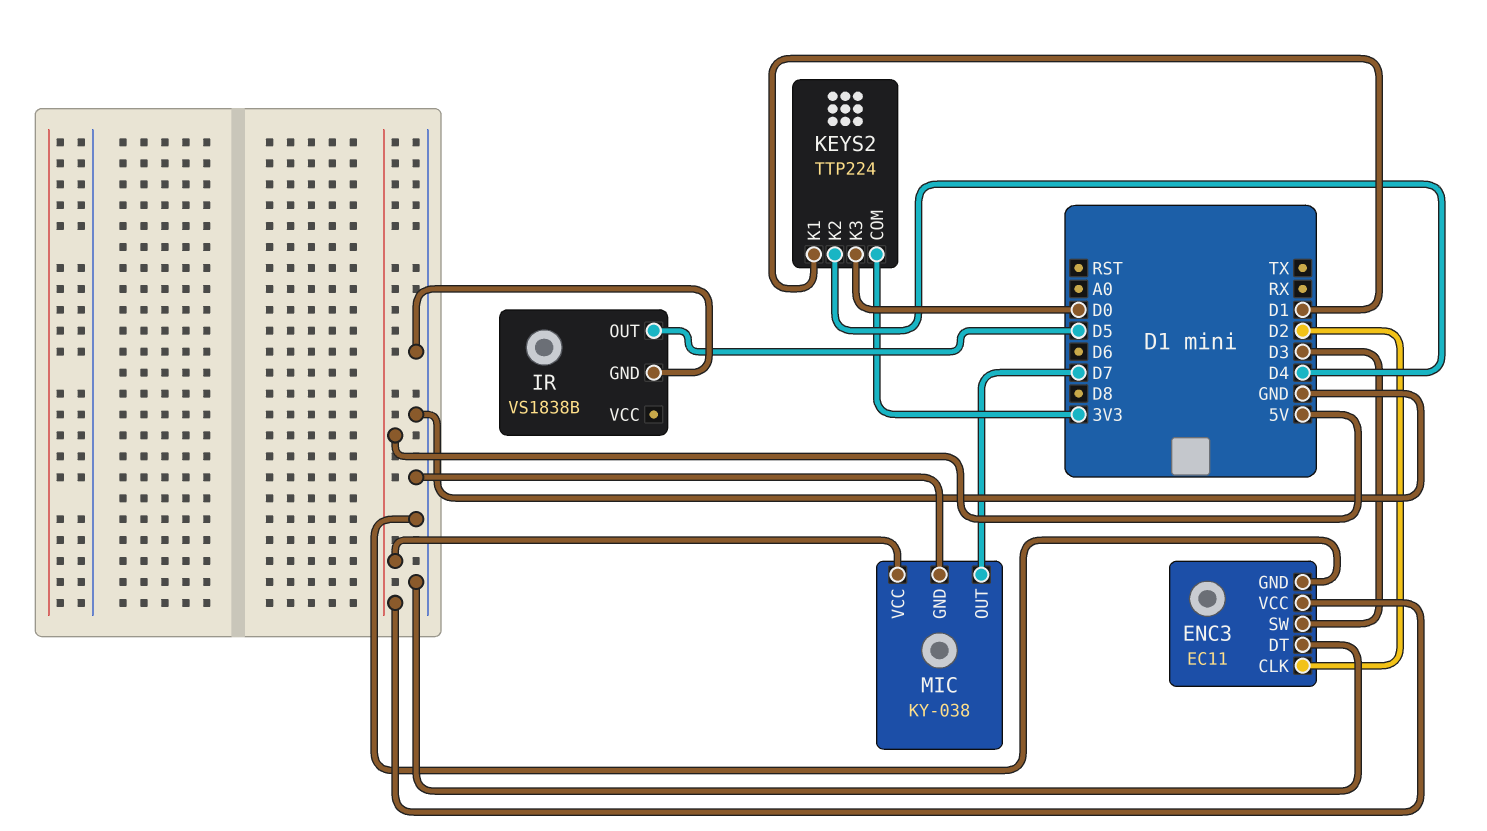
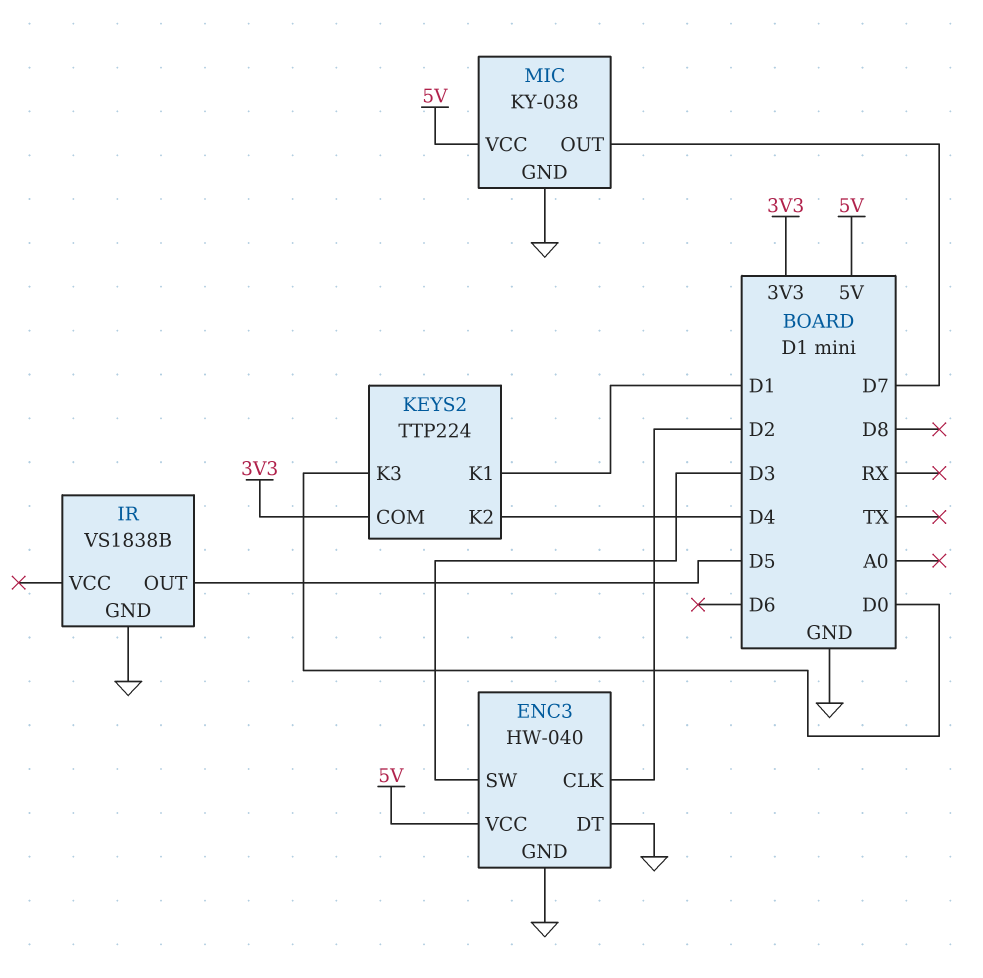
ENC3: EC11 -> HW-040

